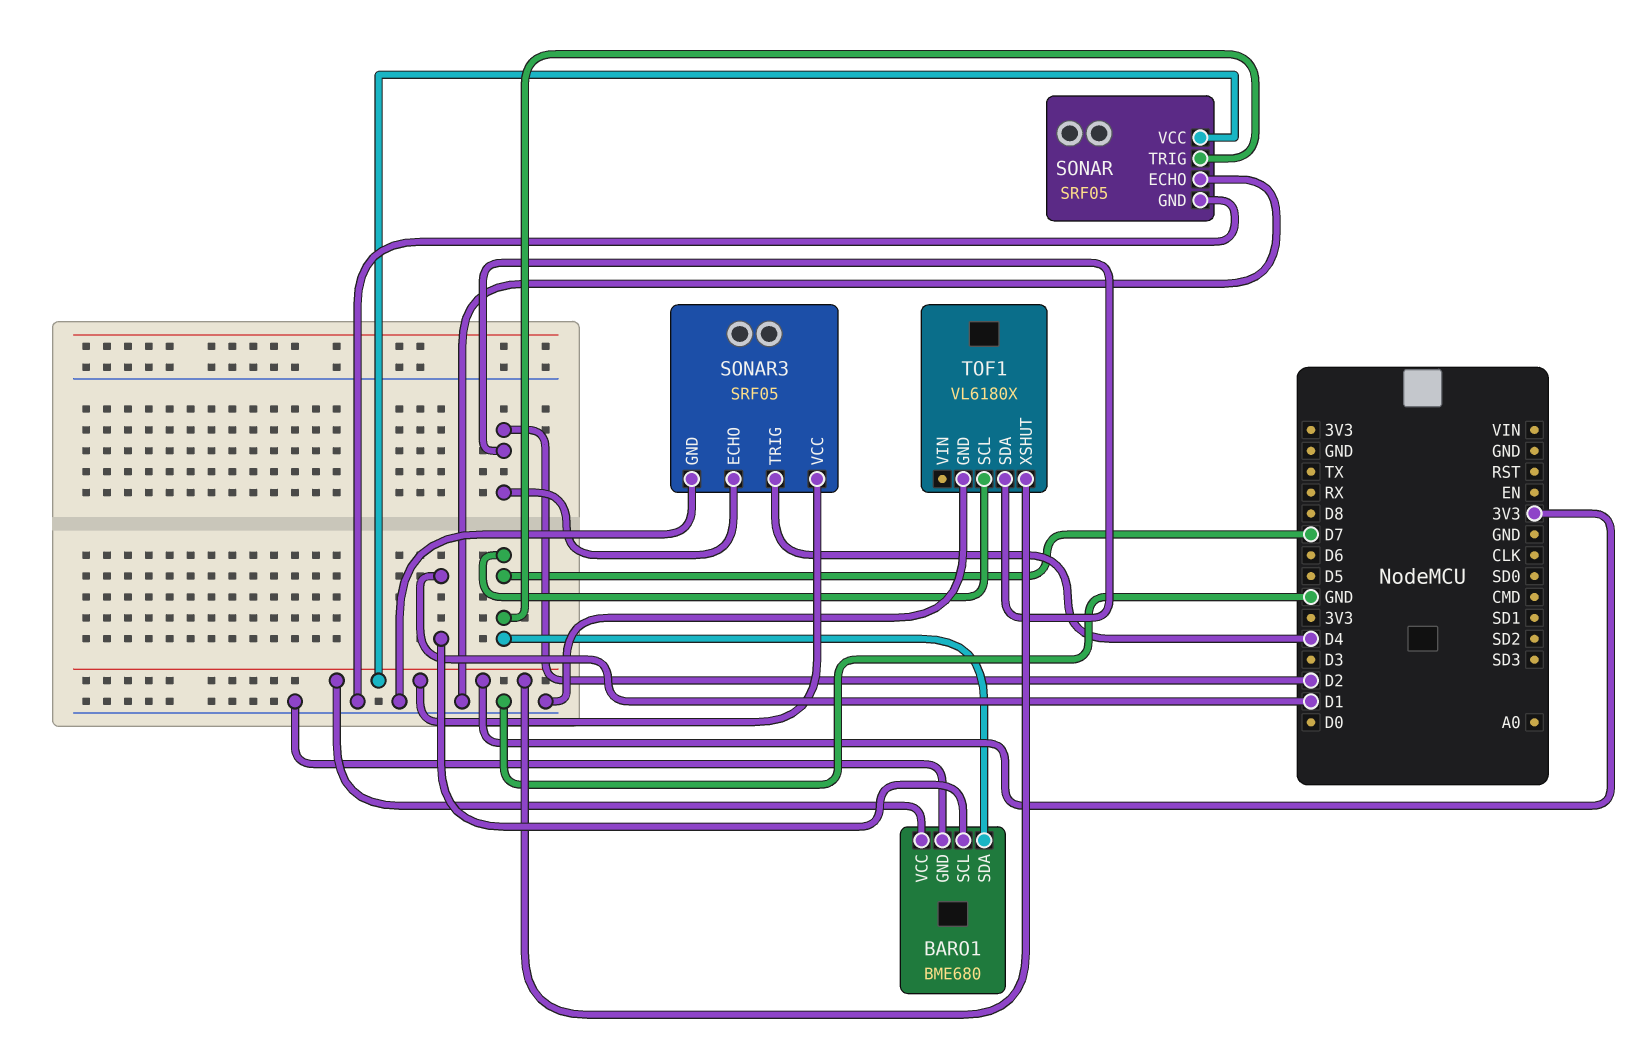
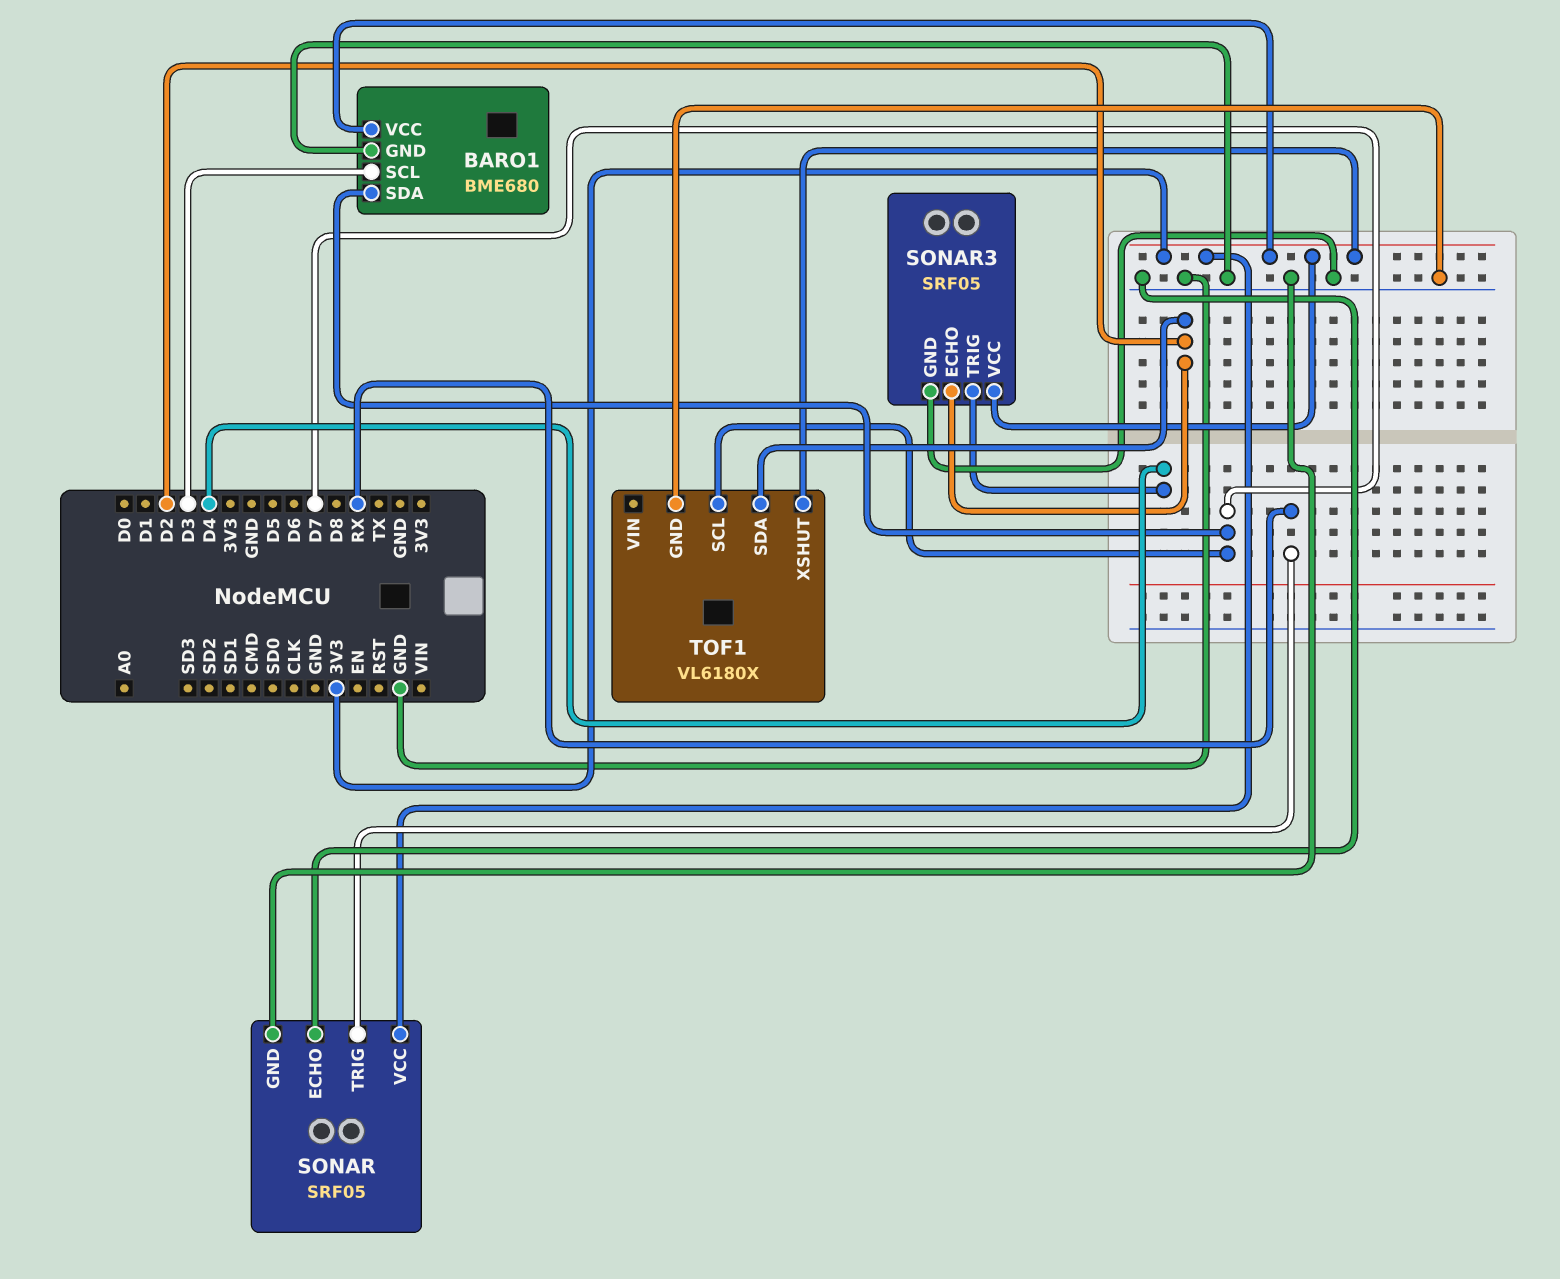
BARO1 pin SCL: D1 -> D3
SONAR pin TRIG: D7 -> RX

